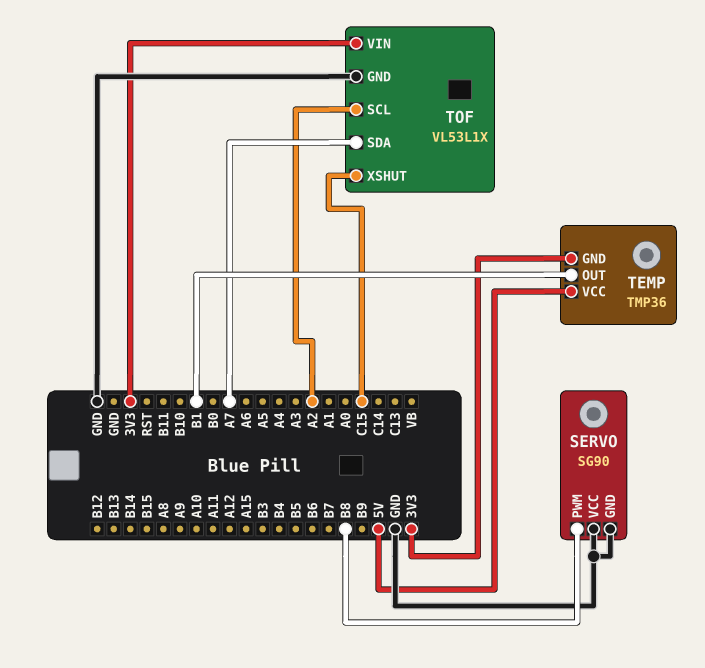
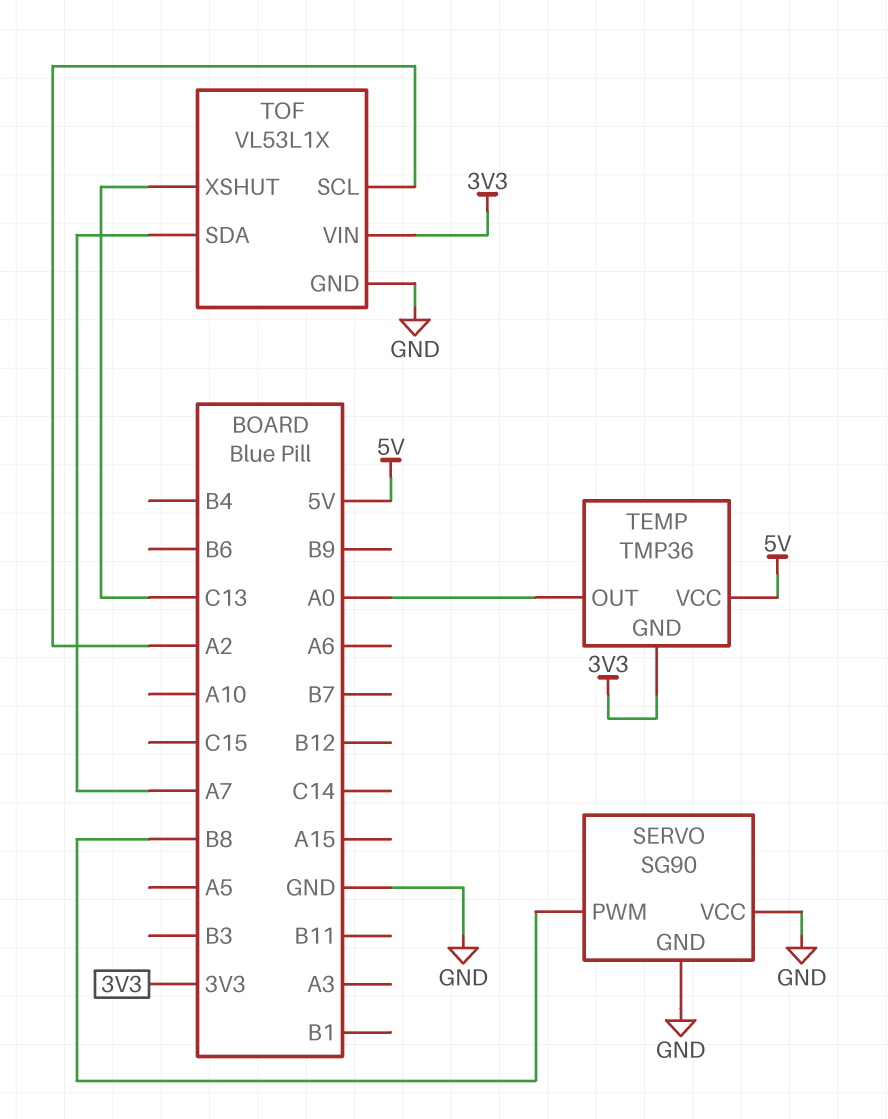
TEMP pin OUT: B1 -> A0
TOF pin XSHUT: C15 -> C13

